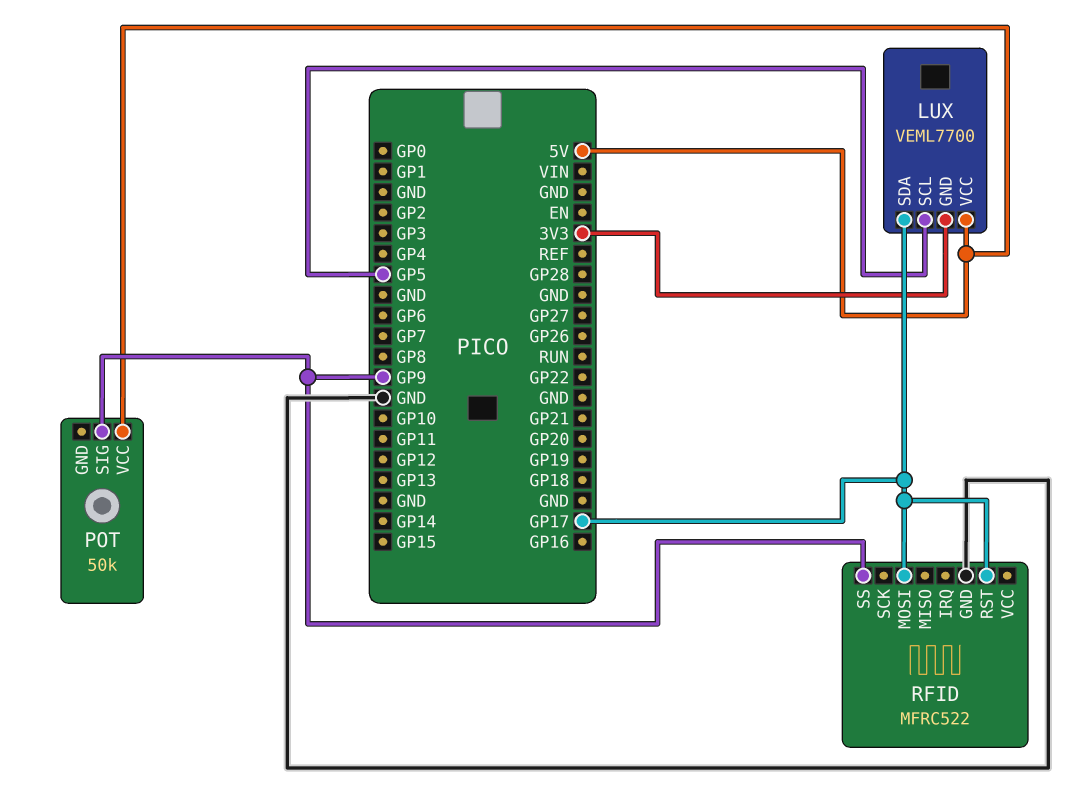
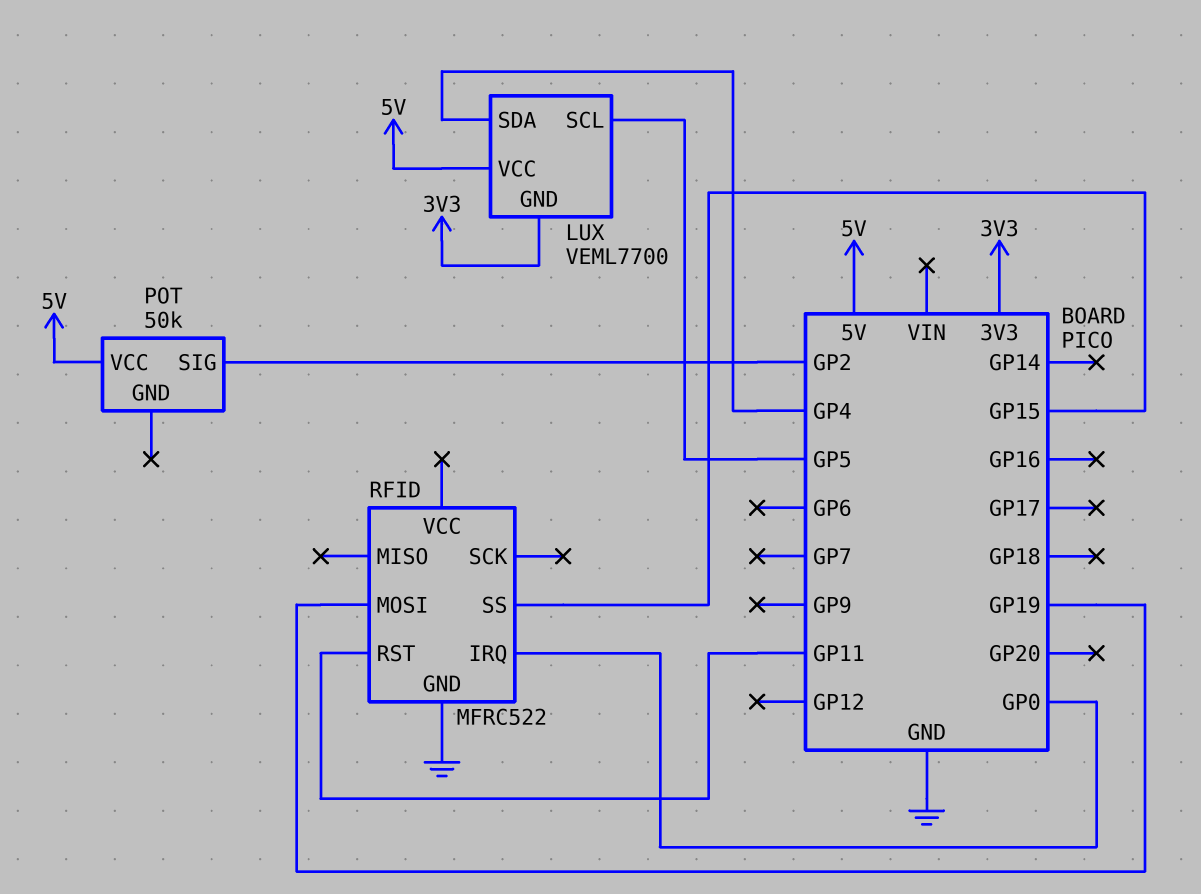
LUX pin SDA: GP17 -> GP4
POT pin SIG: GP9 -> GP2
RFID pin IRQ: none -> GP0
RFID pin MOSI: GP17 -> GP19
RFID pin RST: GP17 -> GP11
RFID pin SS: GP9 -> GP15

